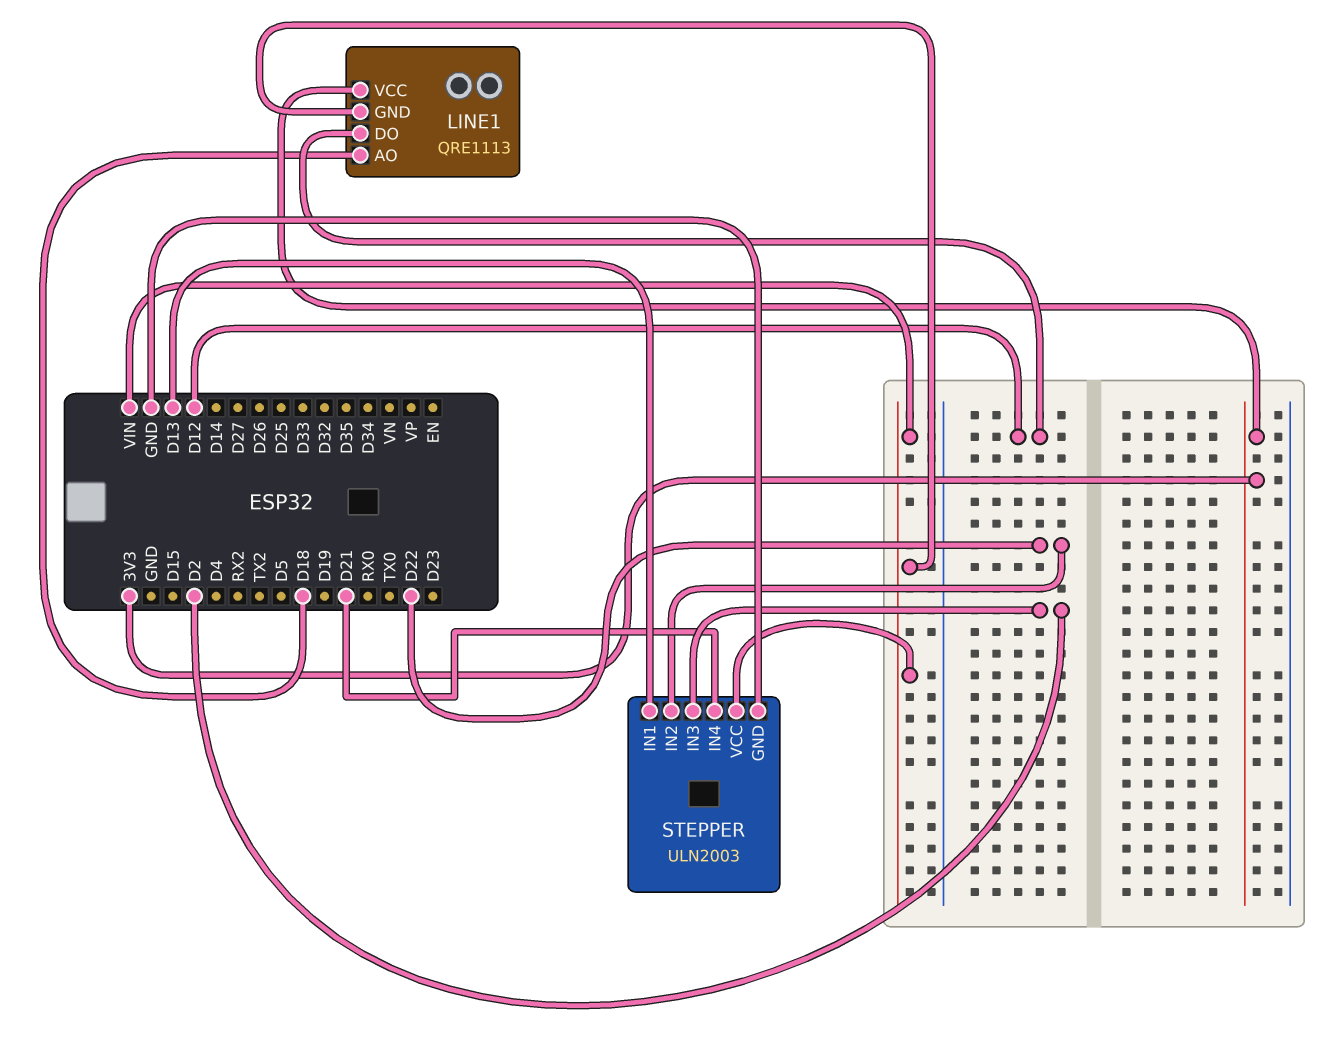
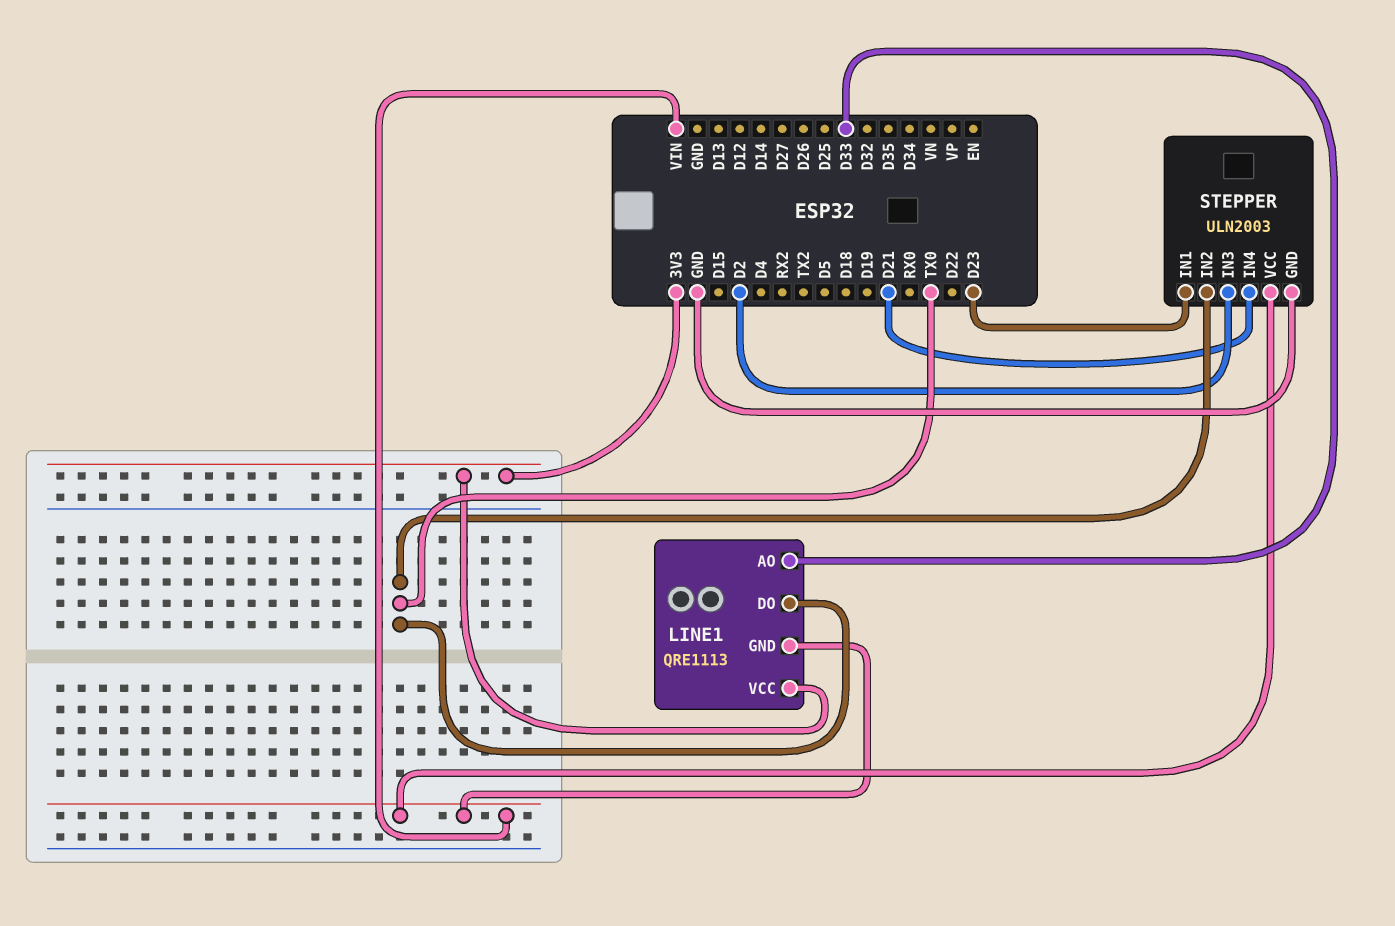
LINE1 pin AO: D18 -> D33
LINE1 pin DO: D12 -> TX0
STEPPER pin IN1: D13 -> D23
STEPPER pin IN2: D22 -> TX0

